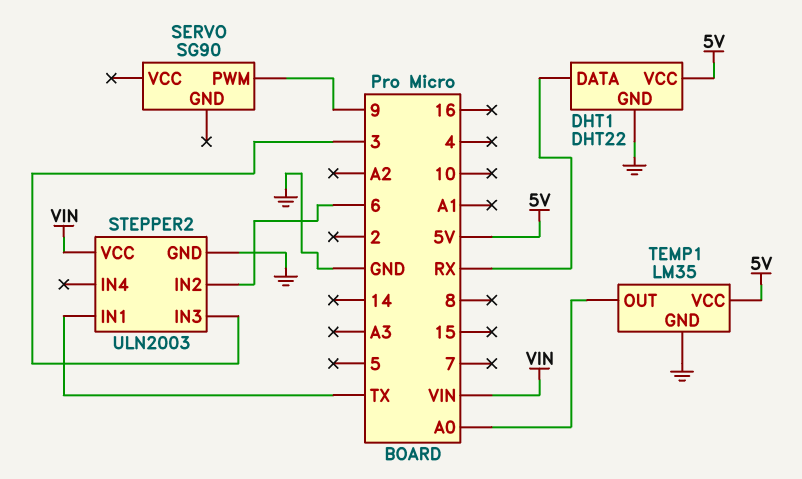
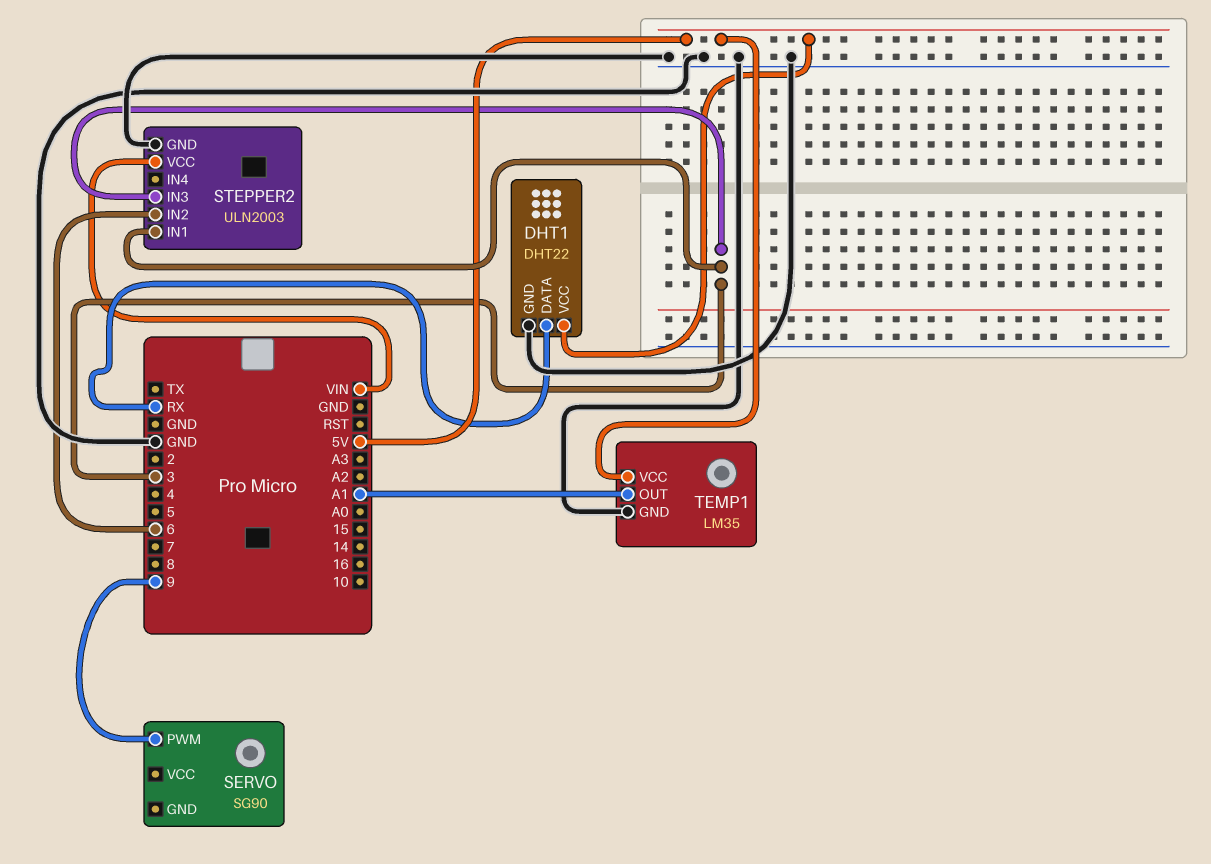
STEPPER2 pin IN1: TX -> 3
TEMP1 pin OUT: A0 -> A1

